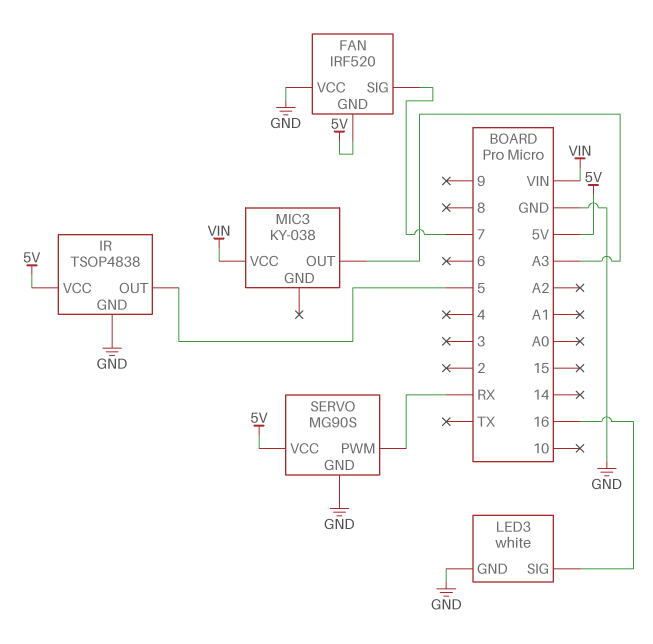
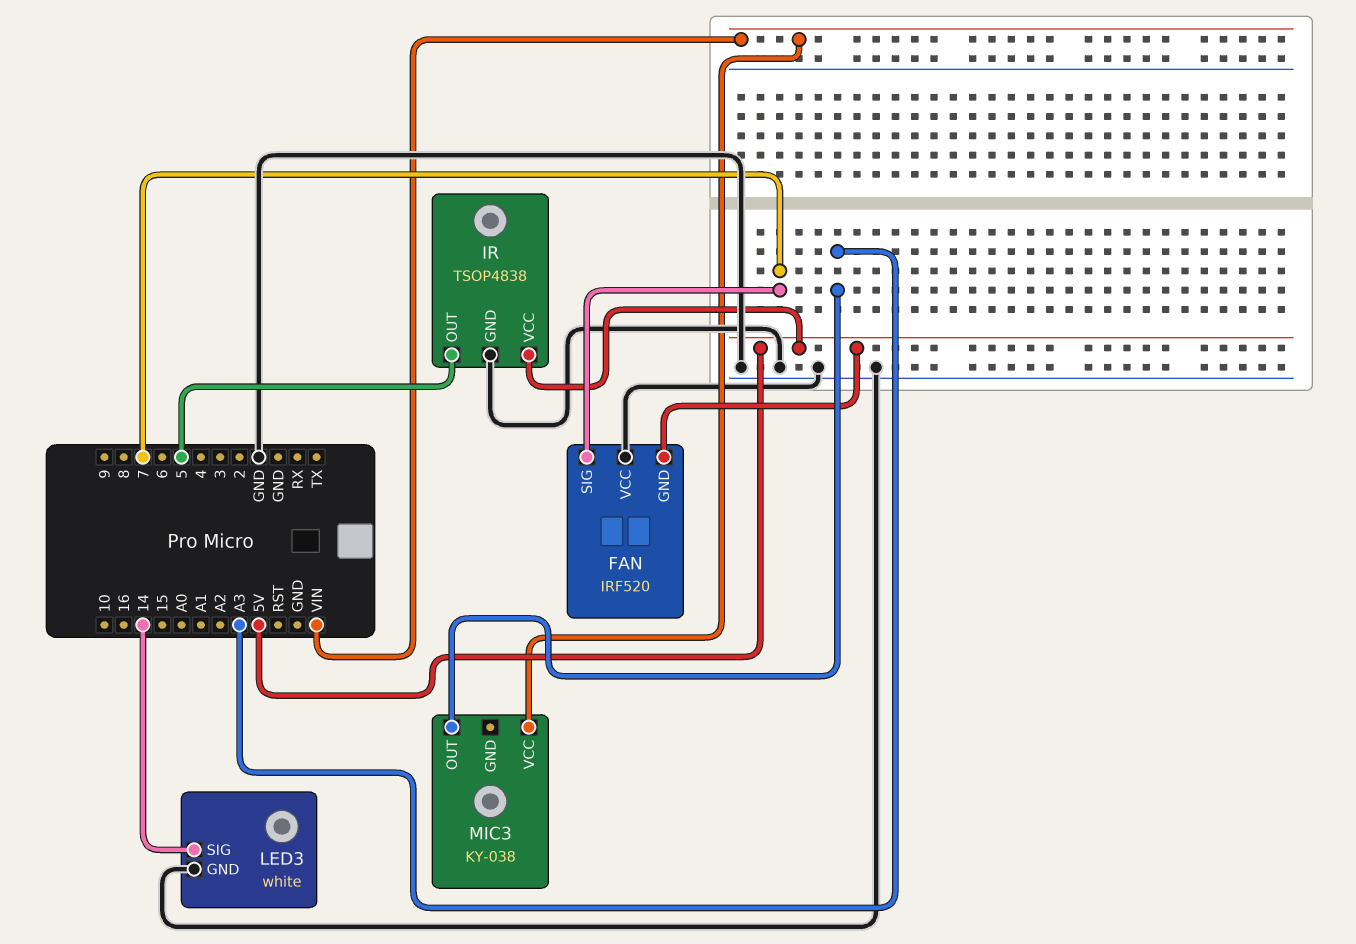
LED3 pin SIG: 16 -> 14
SERVO: MG90S -> none
SERVO pin GND: GND -> none
SERVO pin PWM: RX -> none
SERVO pin VCC: 5V -> none

